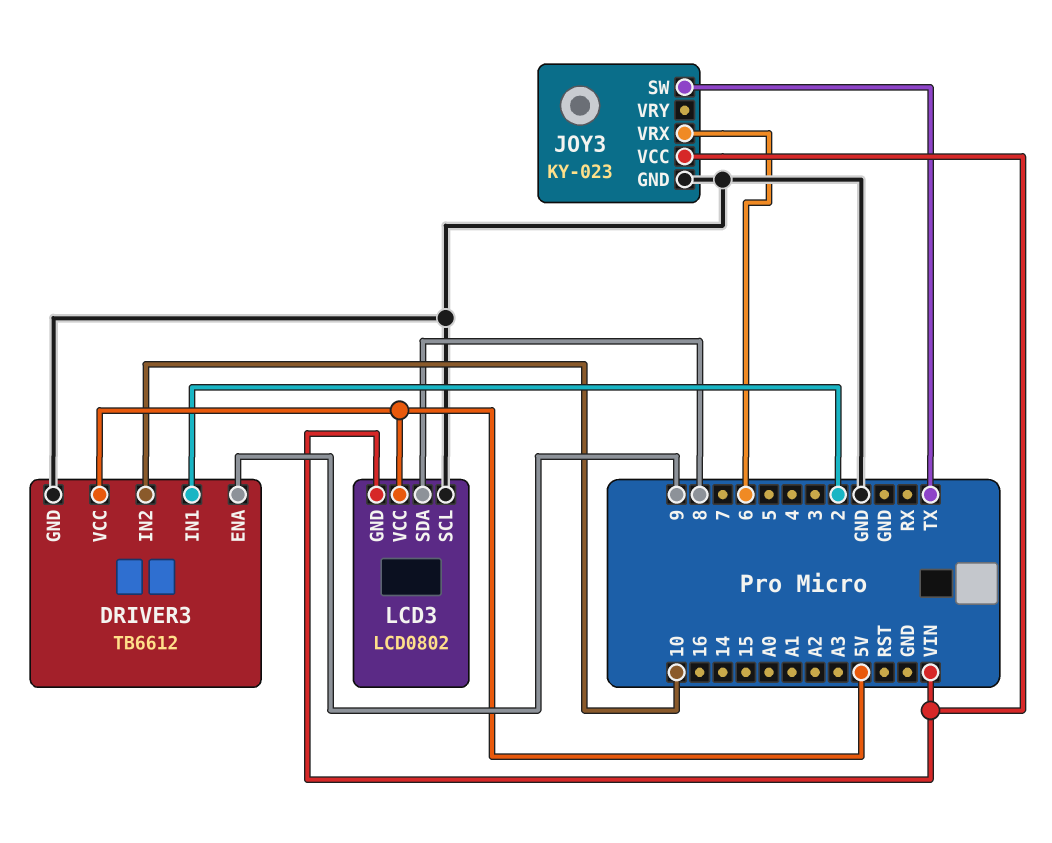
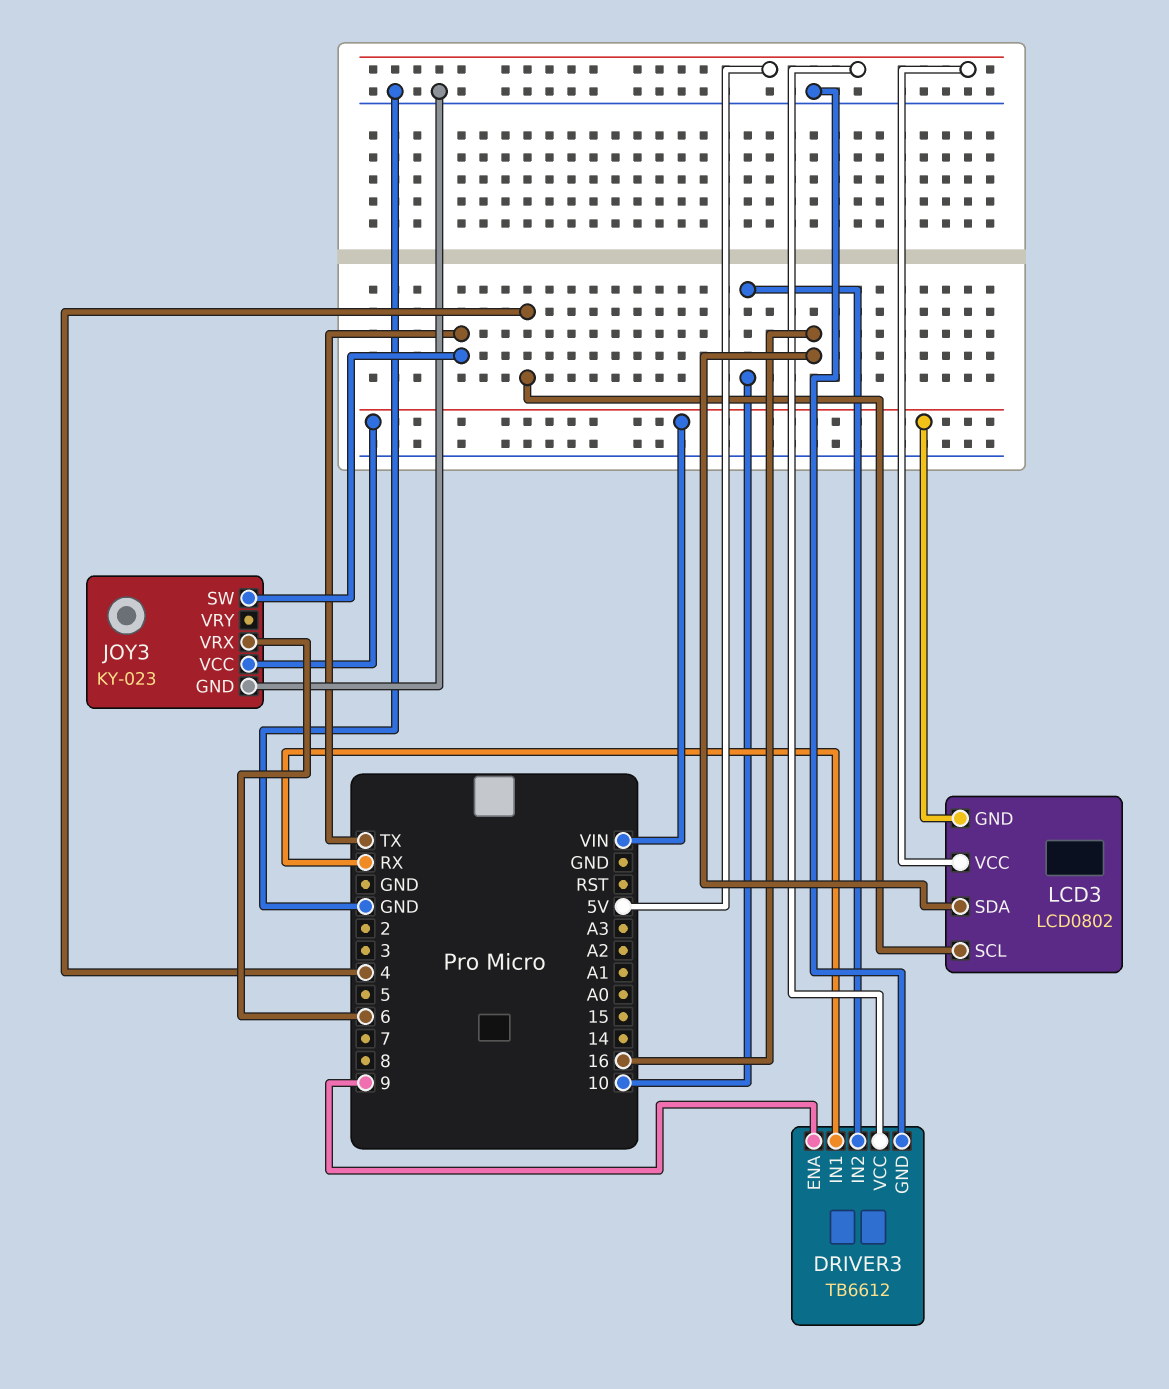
DRIVER3 pin IN1: 2 -> RX
LCD3 pin SCL: GND -> 4
LCD3 pin SDA: 8 -> 16

